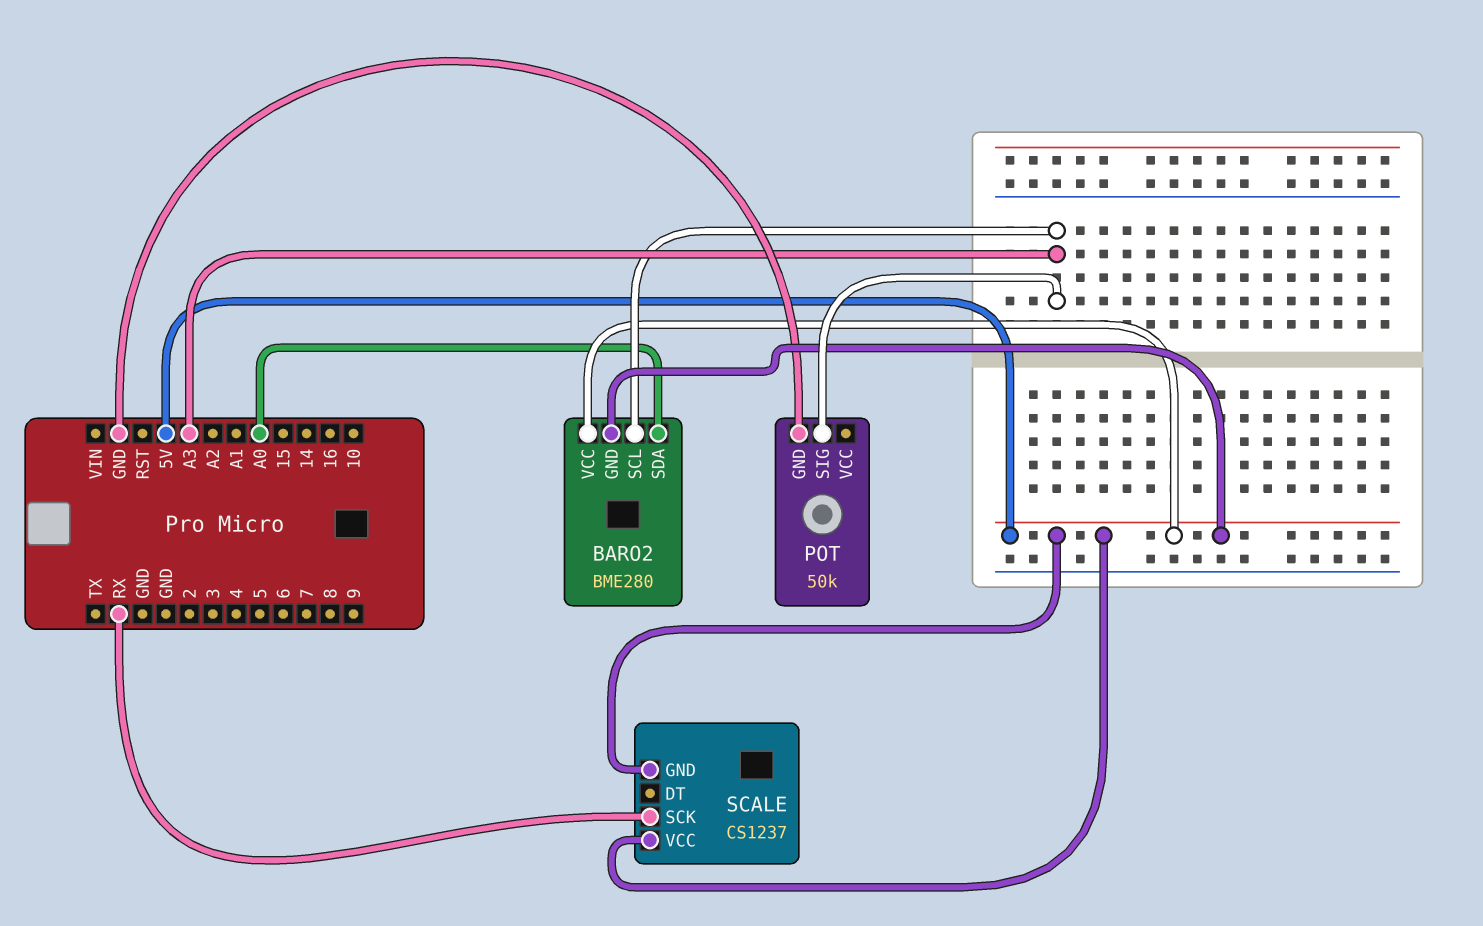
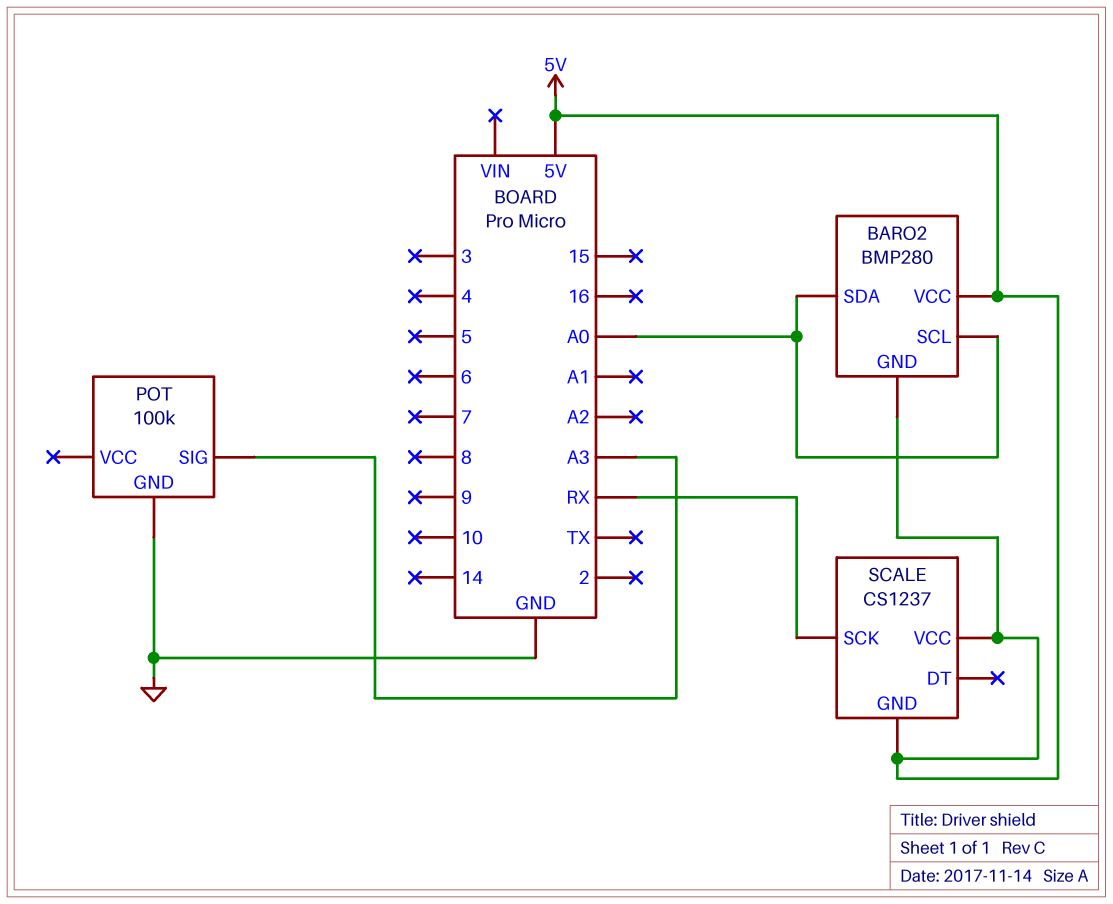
BARO2: BME280 -> BMP280
BARO2 pin SCL: A3 -> A0
POT: 50k -> 100k

